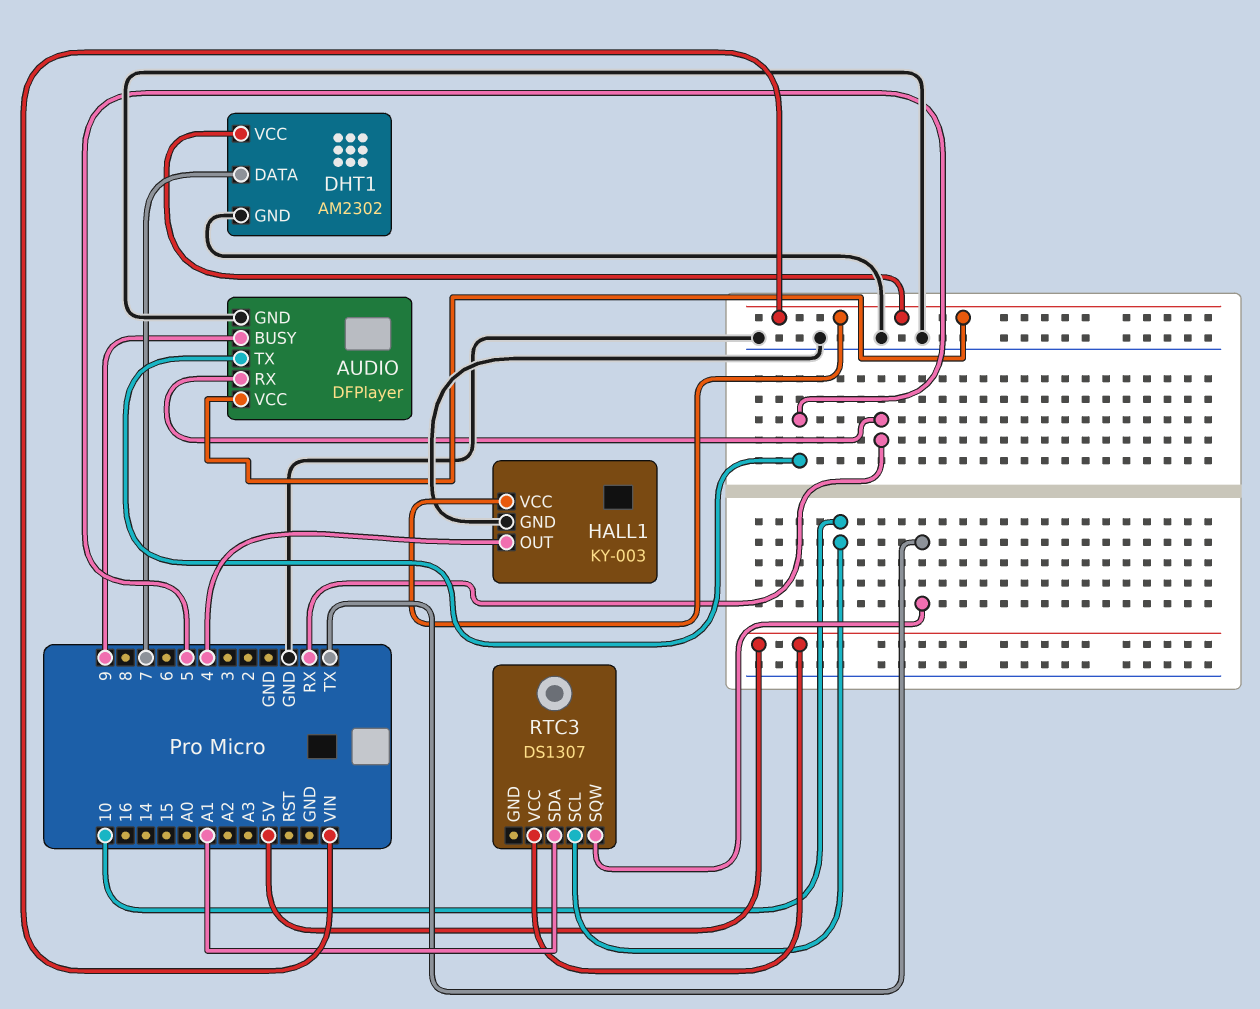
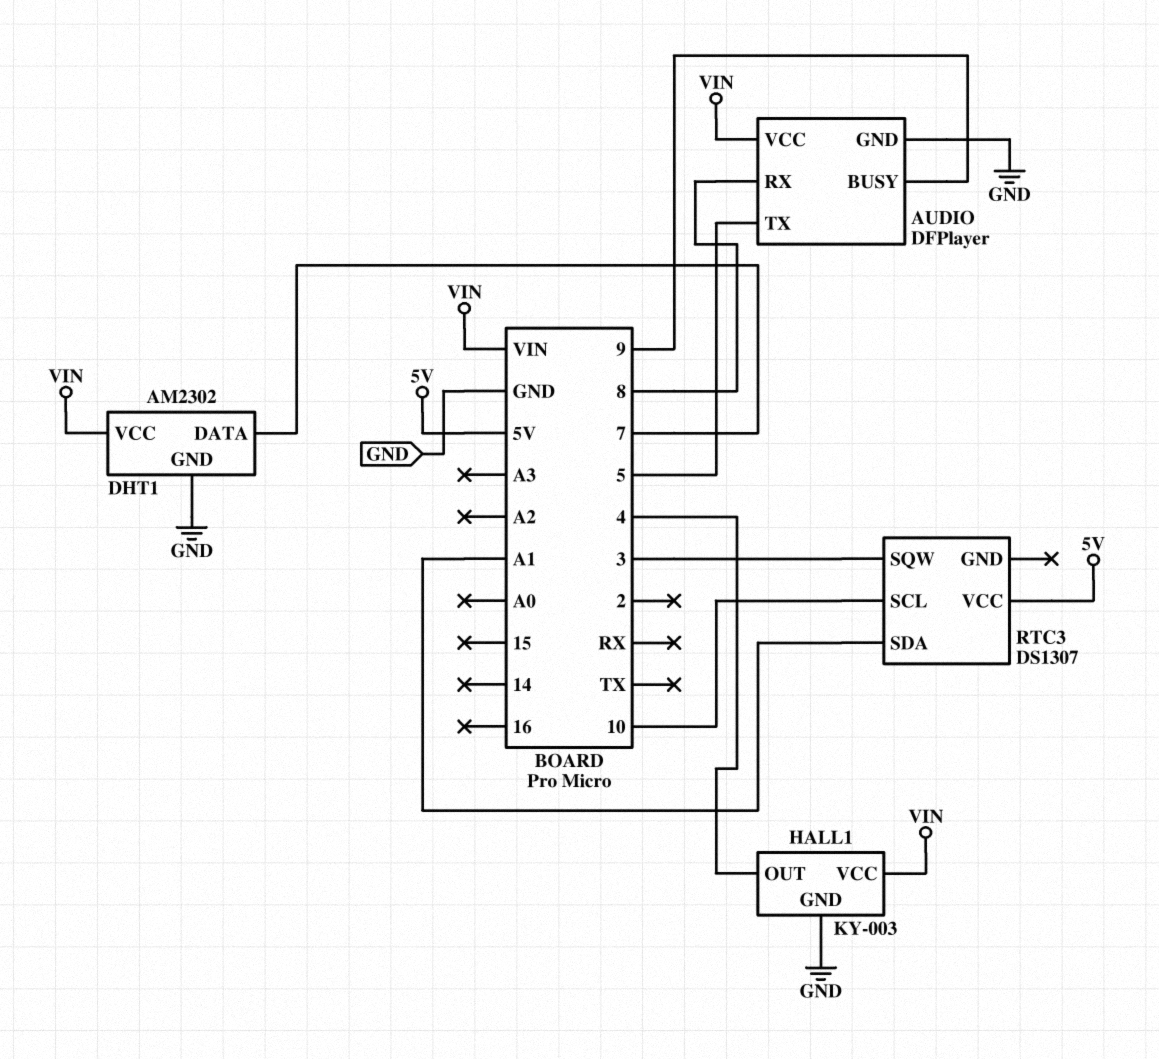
AUDIO pin RX: RX -> 8
RTC3 pin SQW: TX -> 3

